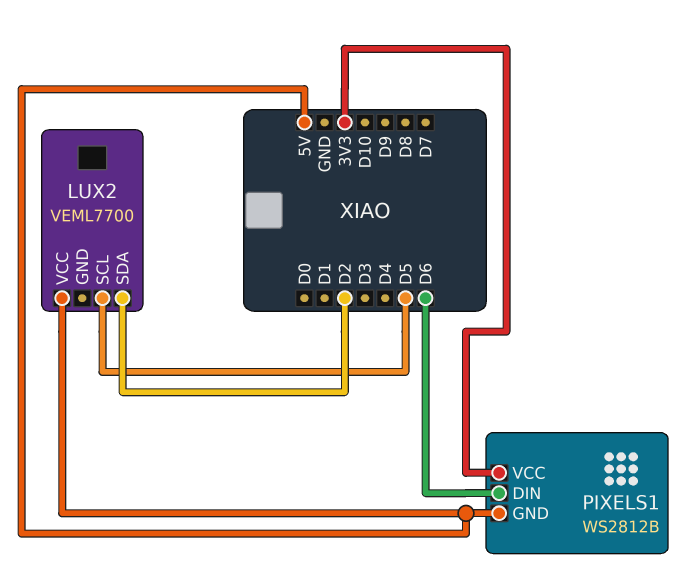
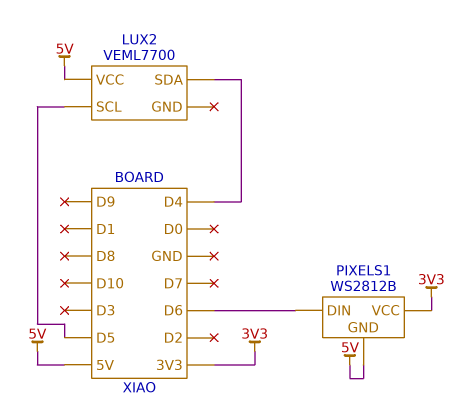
LUX2 pin SDA: D2 -> D4

